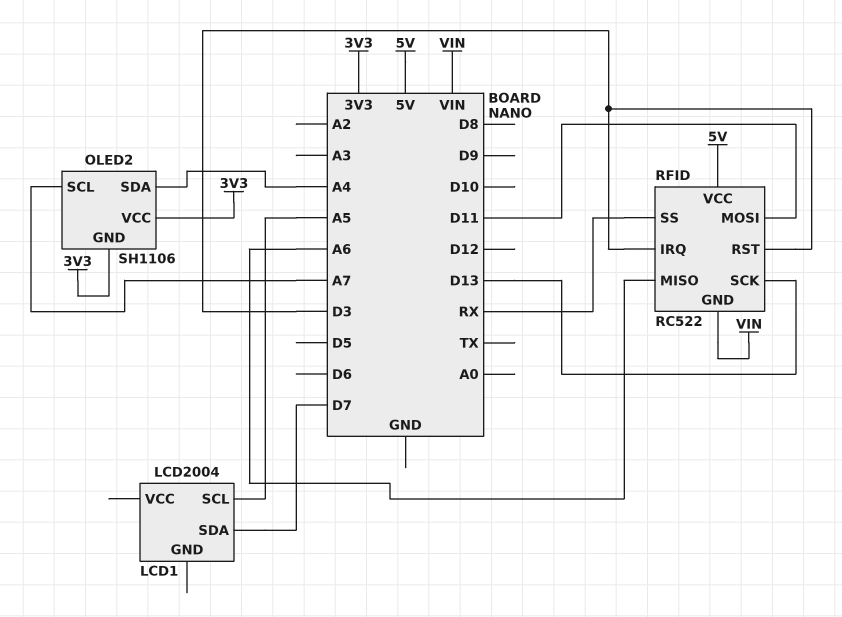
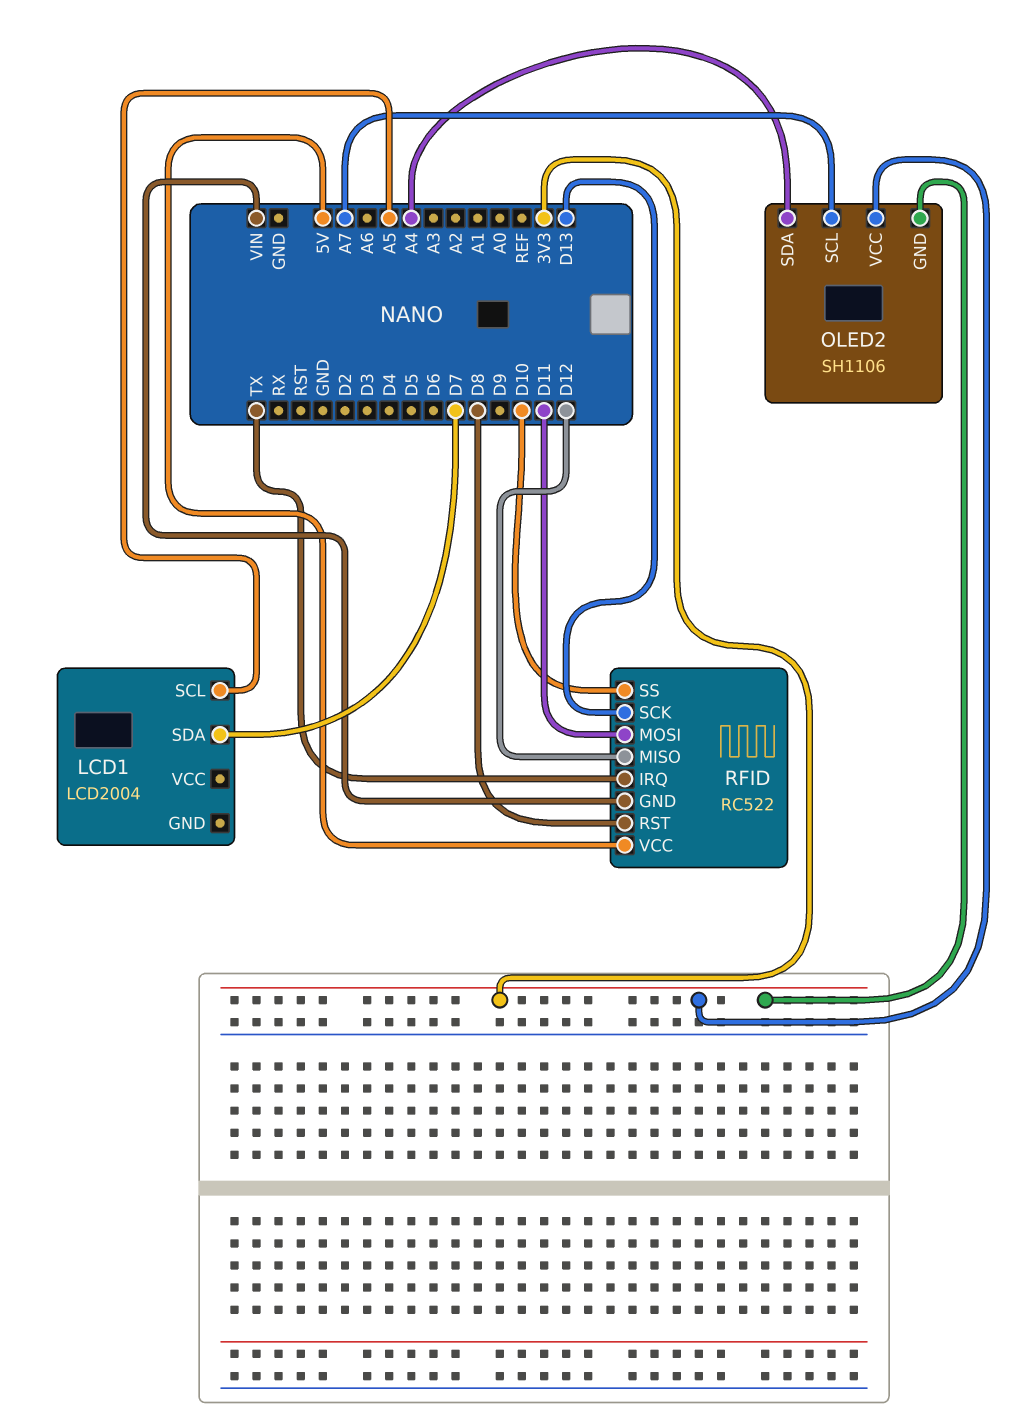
RFID pin IRQ: D3 -> TX
RFID pin MISO: A6 -> D12
RFID pin RST: D3 -> D8
RFID pin SS: RX -> D10

